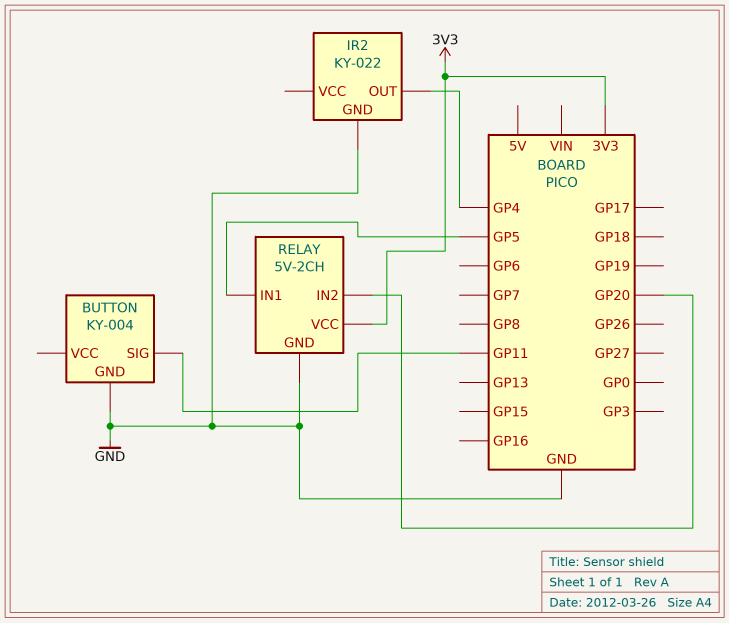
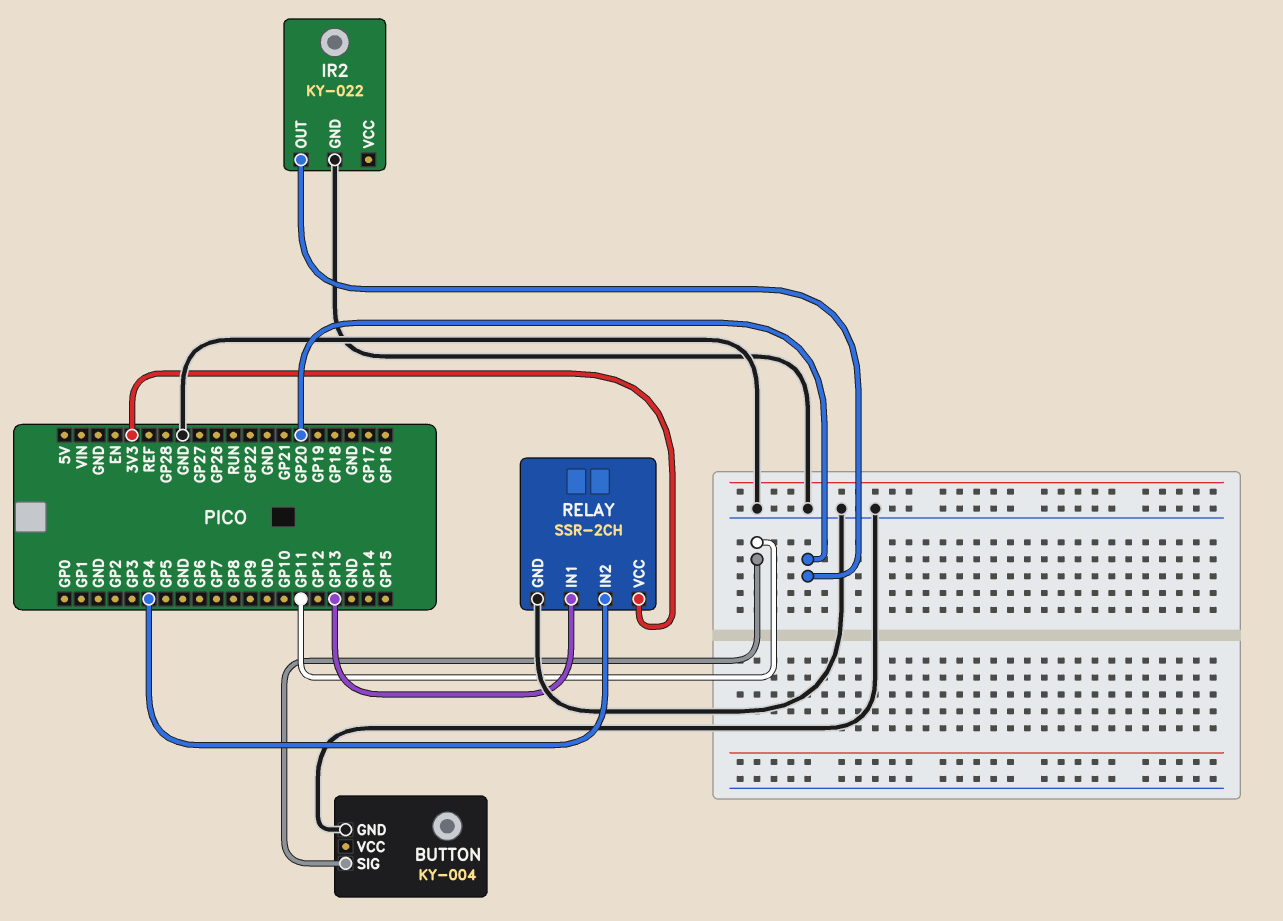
IR2 pin OUT: GP4 -> GP20
RELAY: 5V-2CH -> SSR-2CH
RELAY pin IN1: GP5 -> GP13
RELAY pin IN2: GP20 -> GP4

